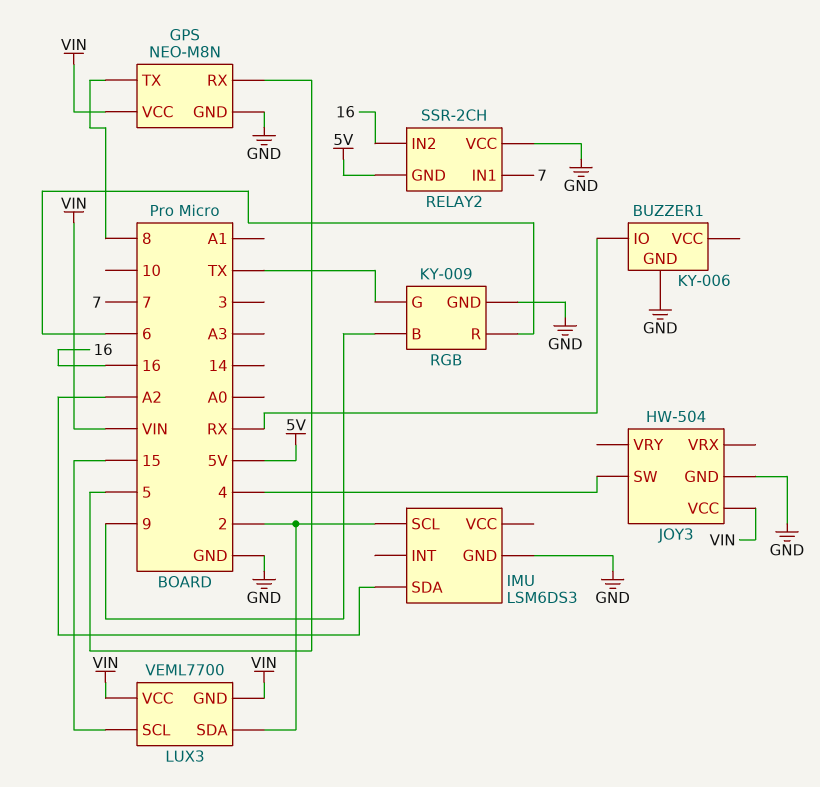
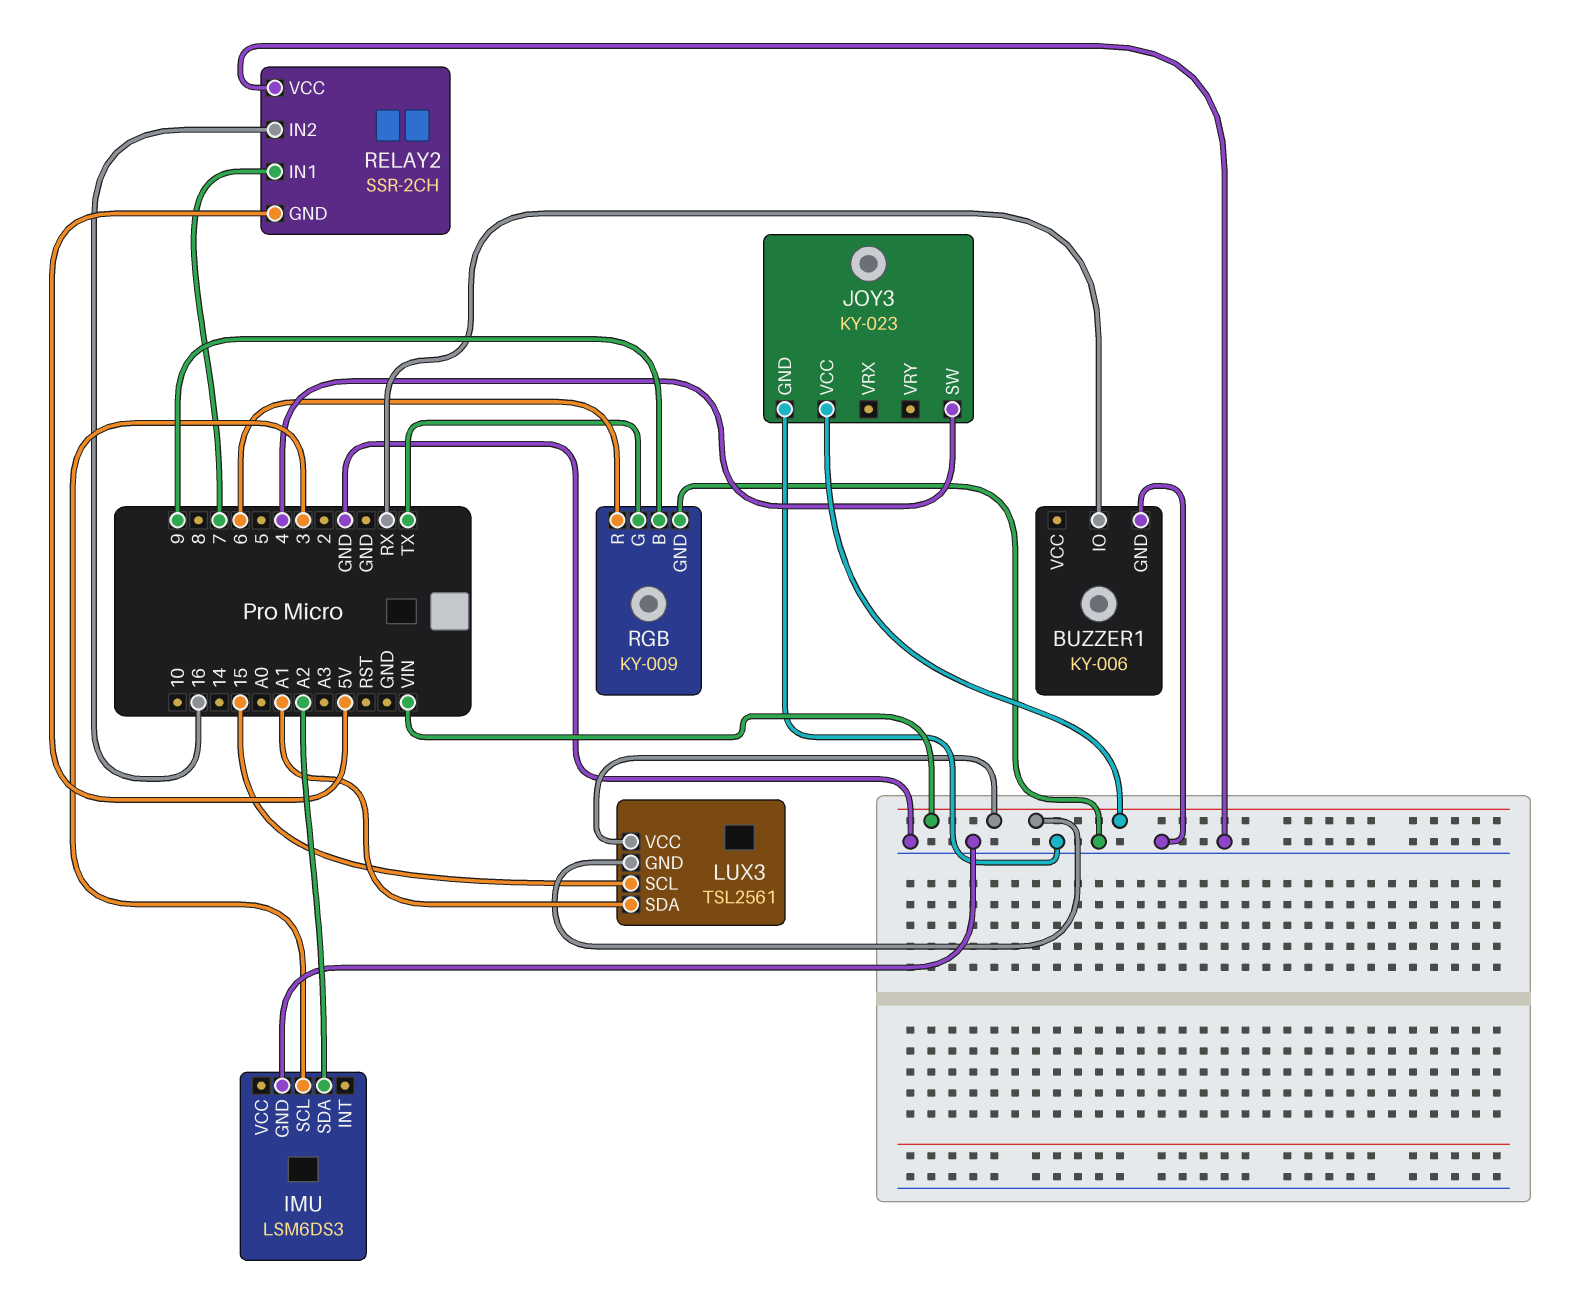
GPS: NEO-M8N -> none
GPS pin GND: GND -> none
GPS pin RX: 5 -> none
GPS pin TX: 8 -> none
GPS pin VCC: VIN -> none
IMU pin SCL: 2 -> 3
JOY3: HW-504 -> KY-023
LUX3: VEML7700 -> TSL2561
LUX3 pin SDA: 2 -> A1

